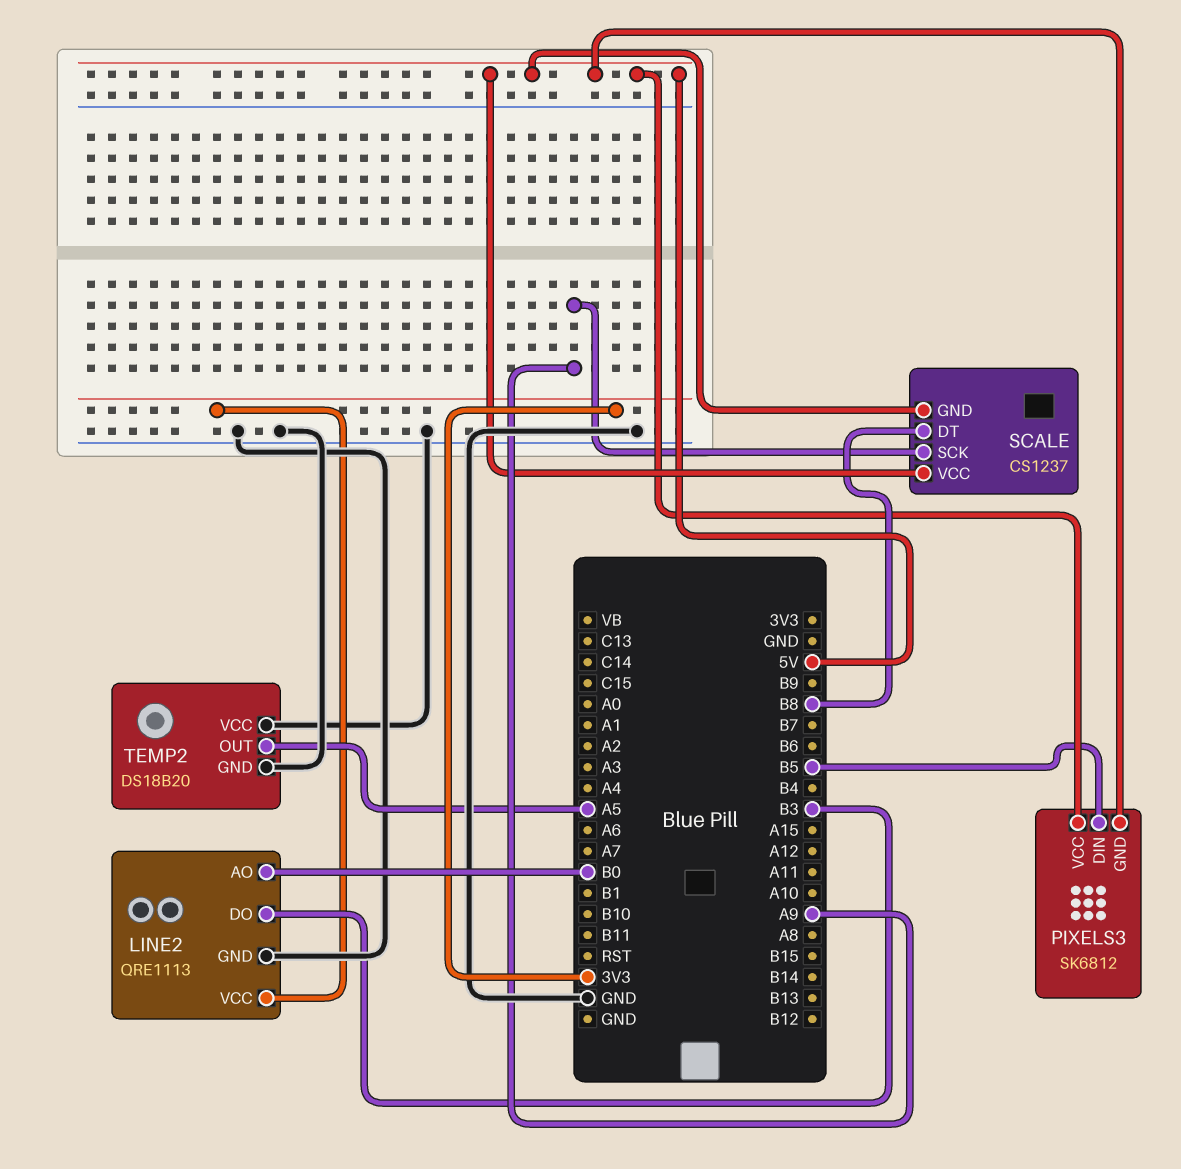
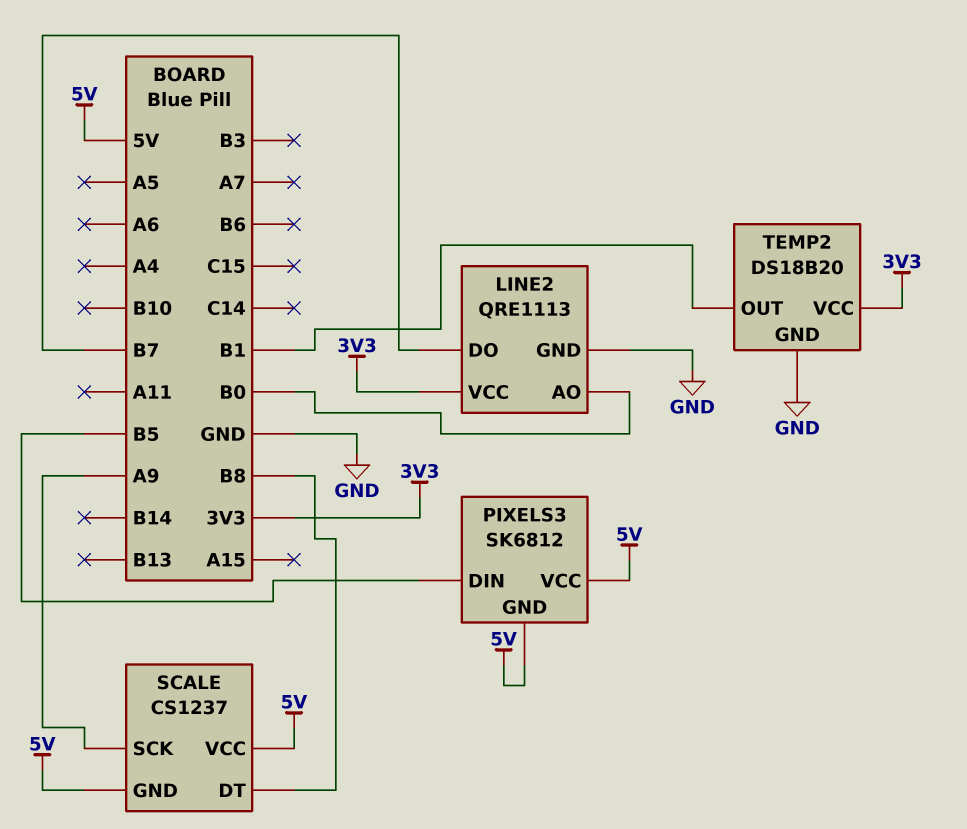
LINE2 pin DO: B3 -> B7
TEMP2 pin OUT: A5 -> B1
TEMP2 pin VCC: GND -> 3V3

